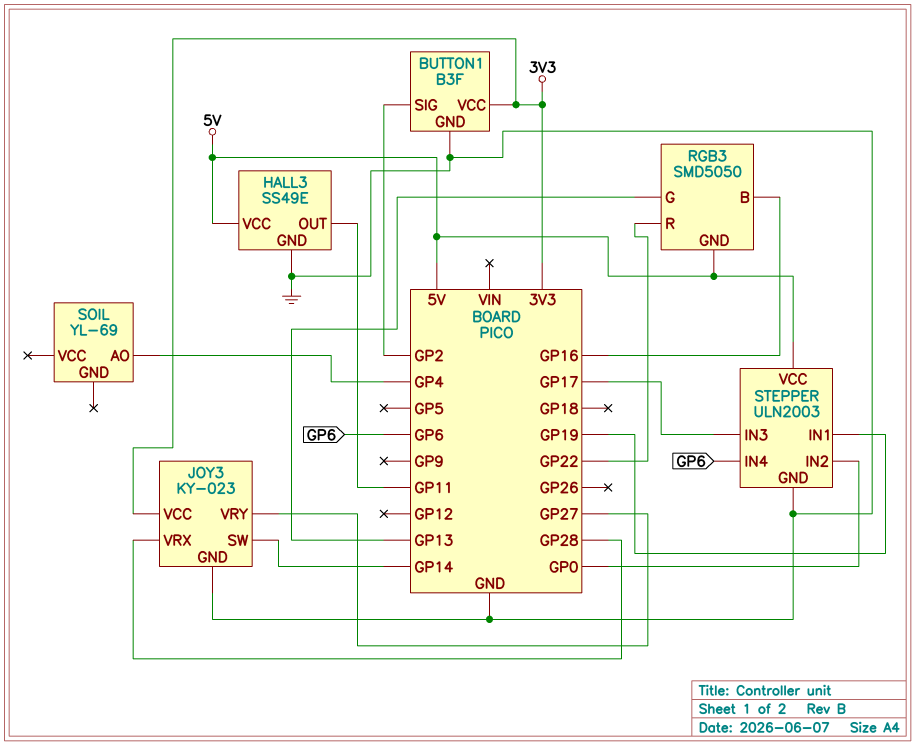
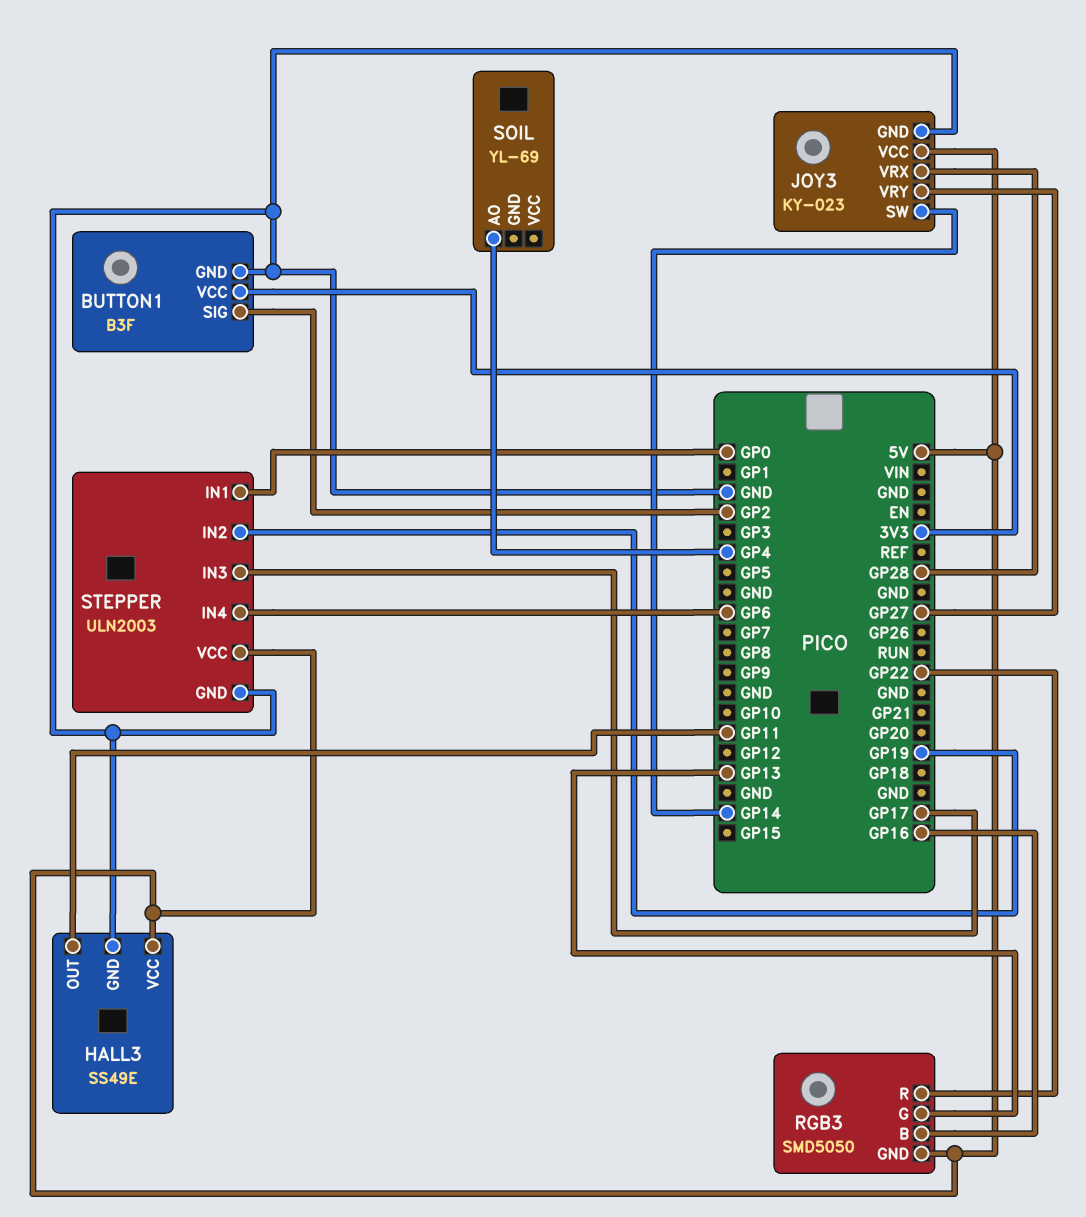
JOY3 pin VCC: 3V3 -> 5V
STEPPER pin IN1: GP19 -> GP0
STEPPER pin IN2: GP0 -> GP19

